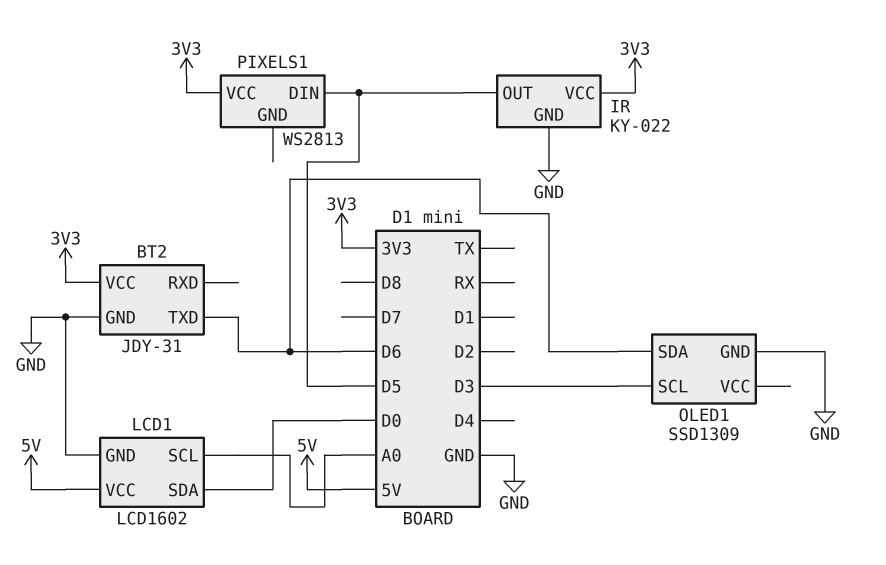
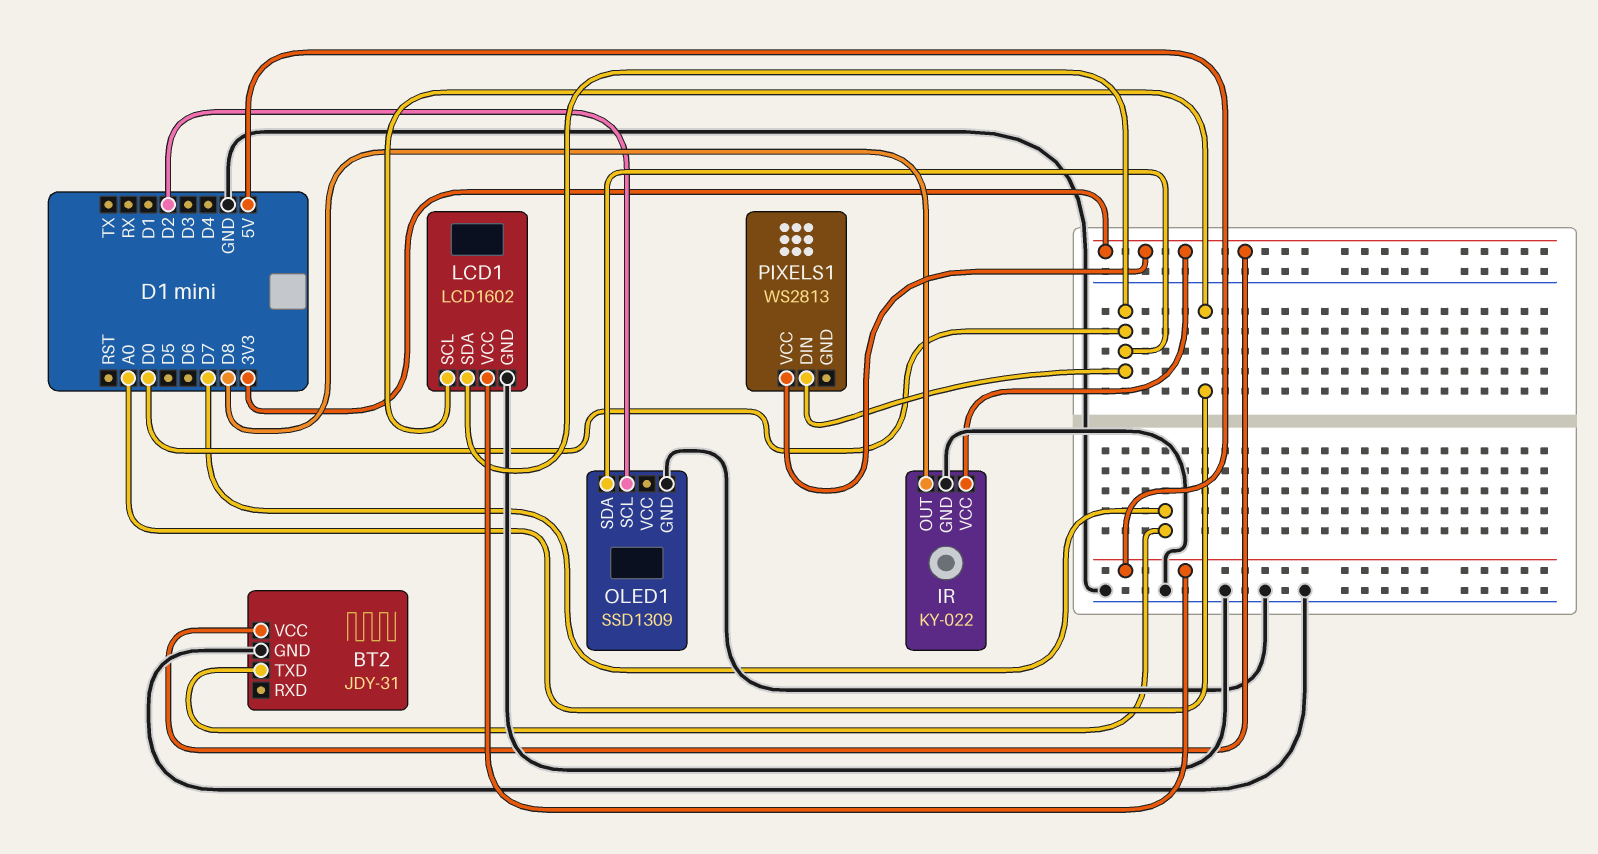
BT2 pin TXD: D6 -> D7
IR pin OUT: D5 -> D8
OLED1 pin SCL: D3 -> D2
OLED1 pin SDA: D6 -> D0
PIXELS1 pin DIN: D5 -> D0

